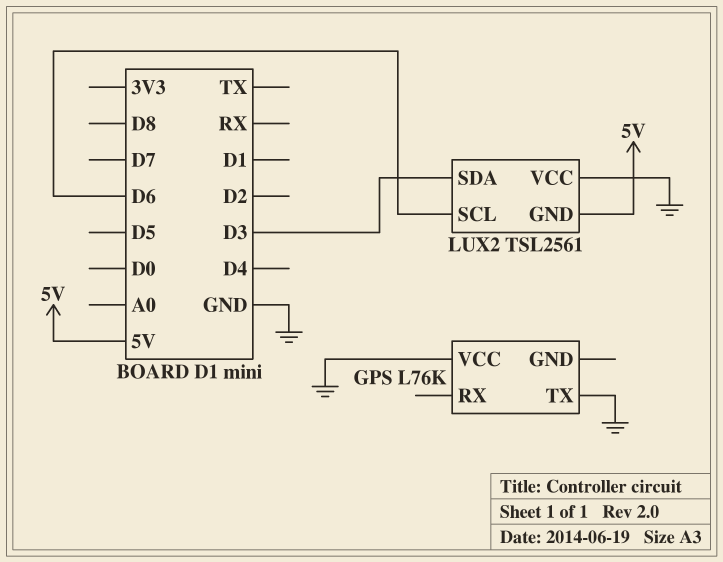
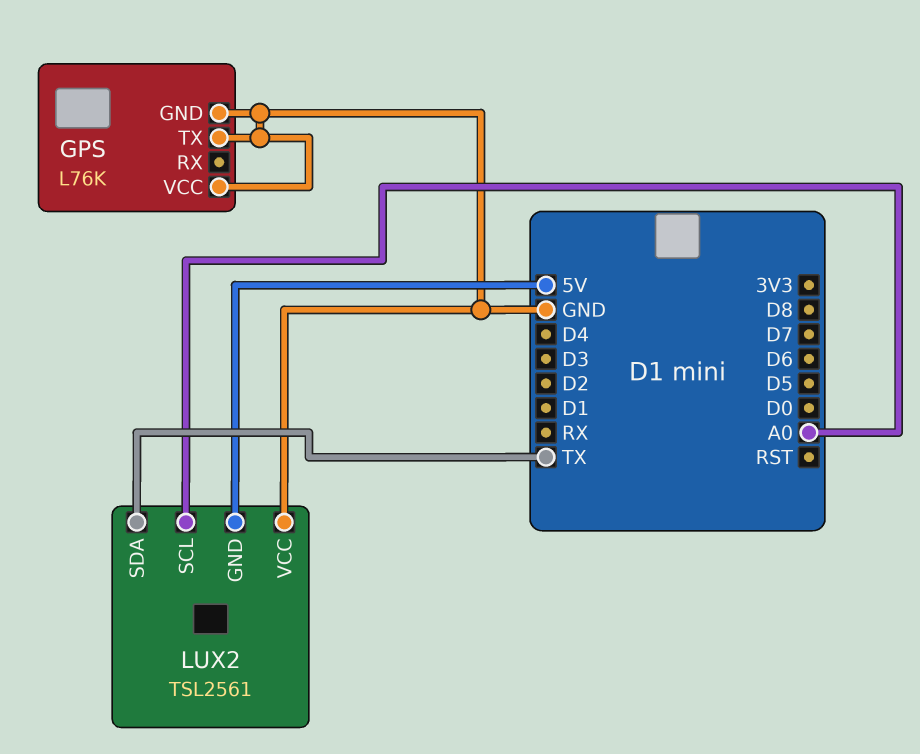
GPS pin GND: none -> GND
LUX2 pin SCL: D6 -> A0
LUX2 pin SDA: D3 -> TX

